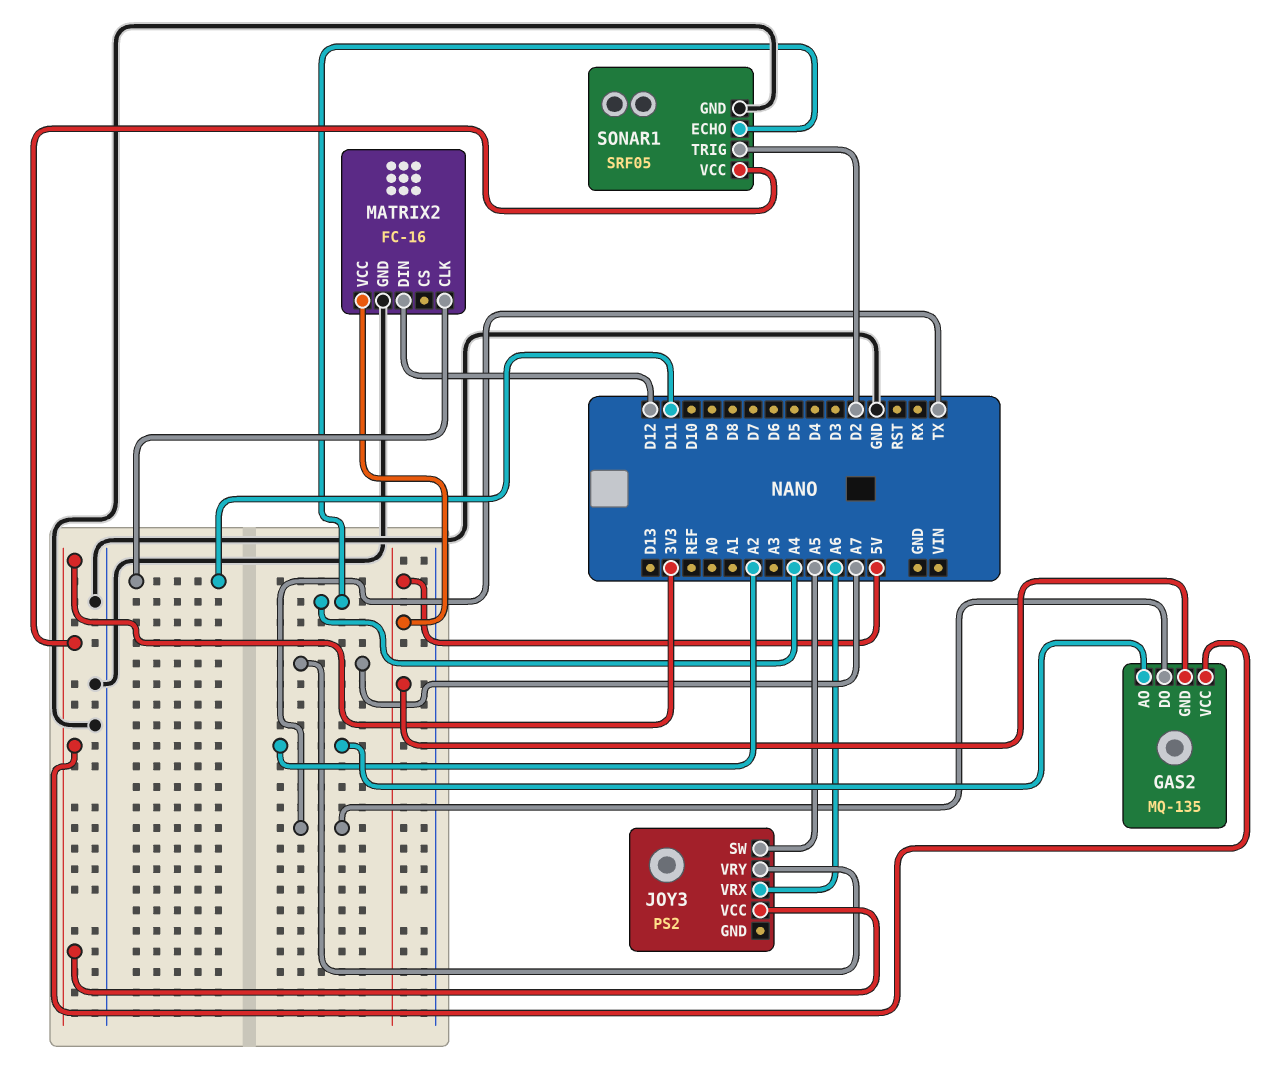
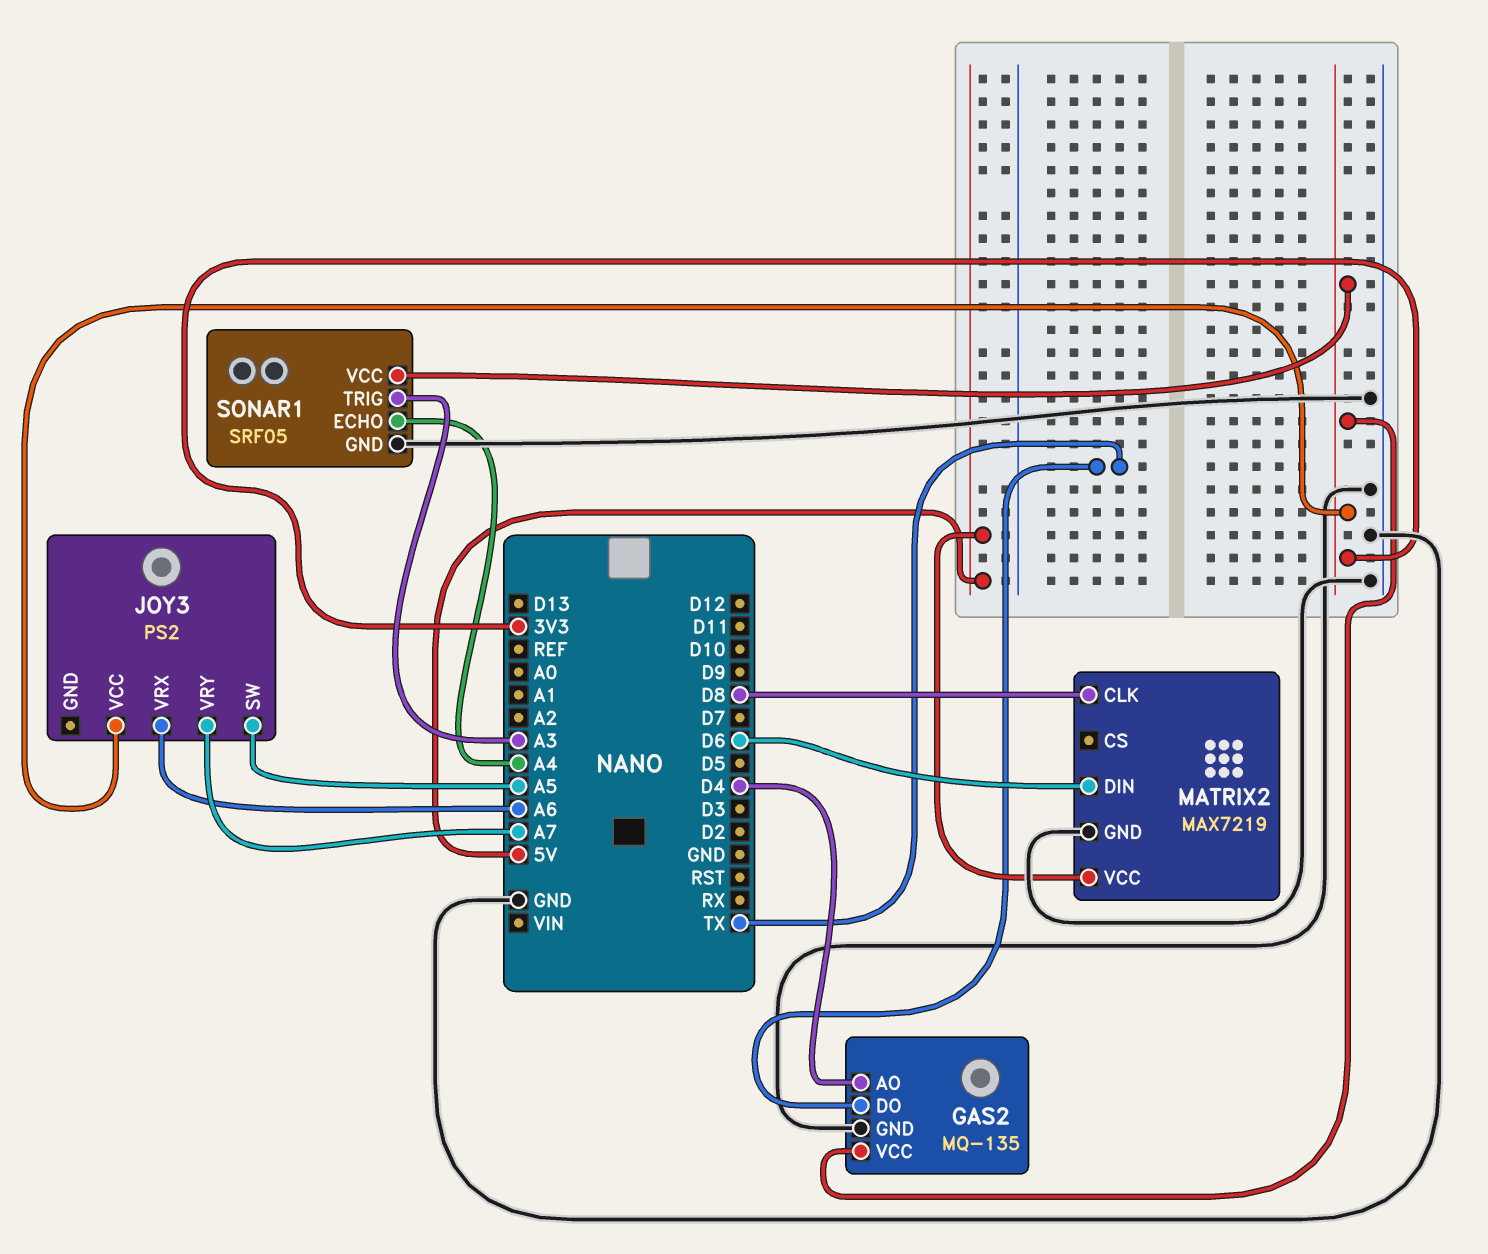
GAS2 pin AO: A2 -> D4
GAS2 pin GND: 5V -> GND
MATRIX2: FC-16 -> MAX7219
MATRIX2 pin CLK: D11 -> D8
MATRIX2 pin DIN: D12 -> D6
SONAR1 pin TRIG: D2 -> A3

